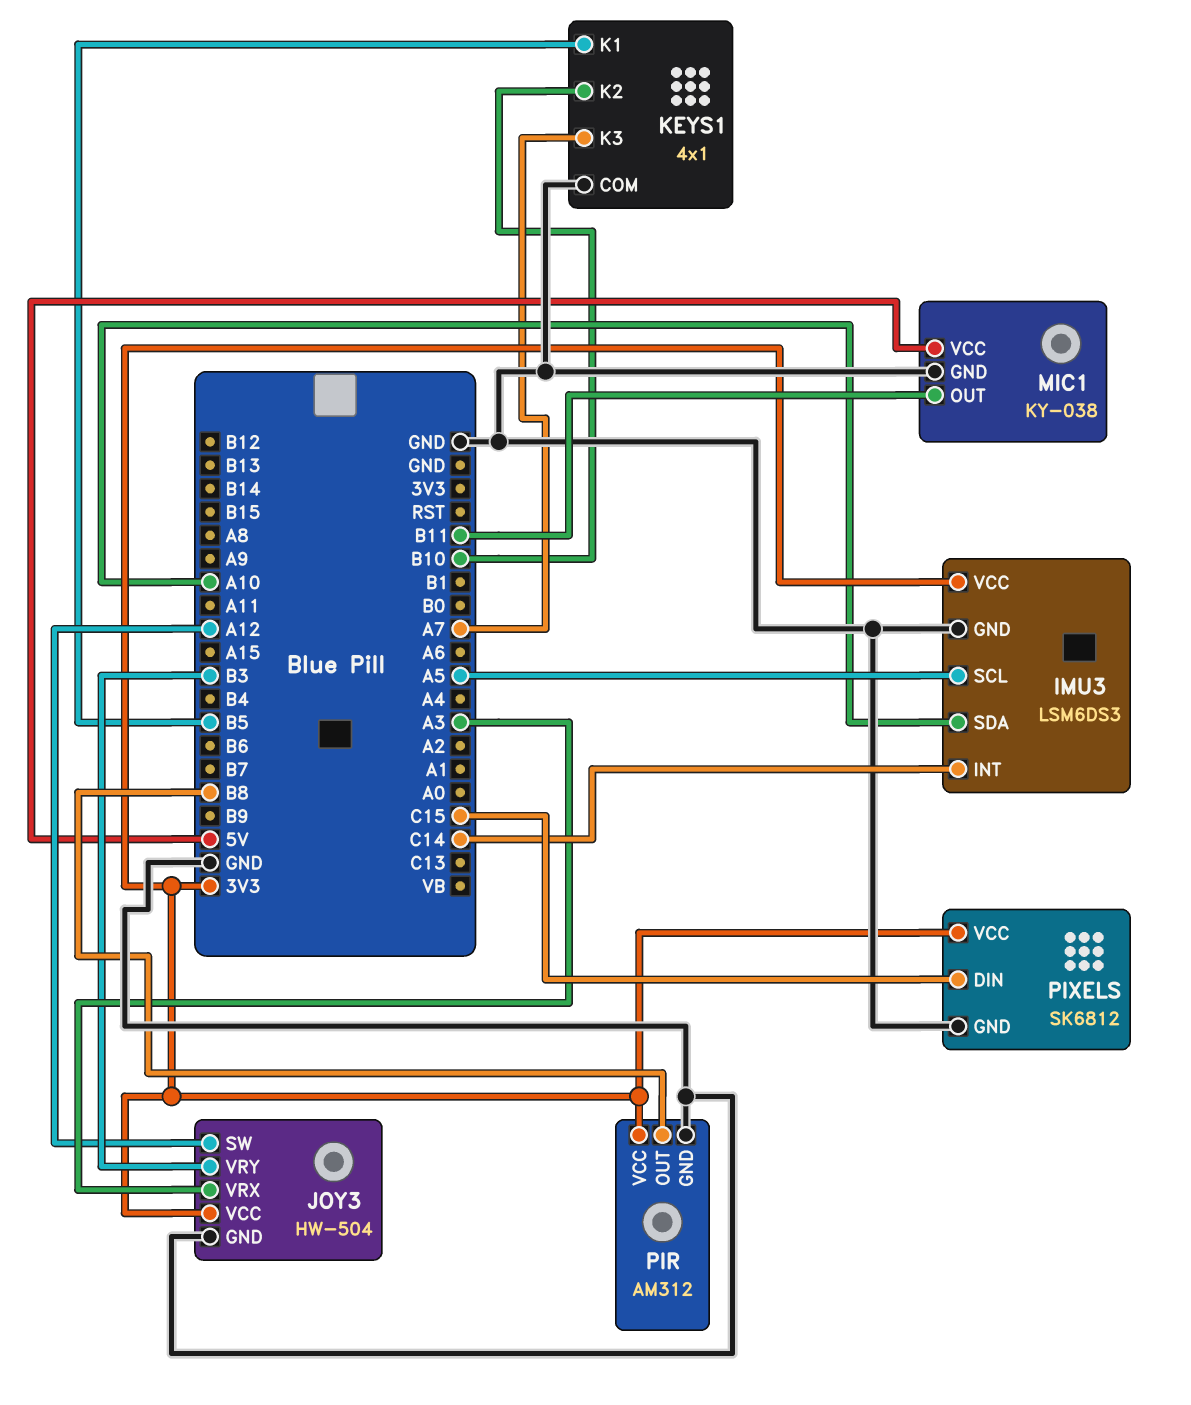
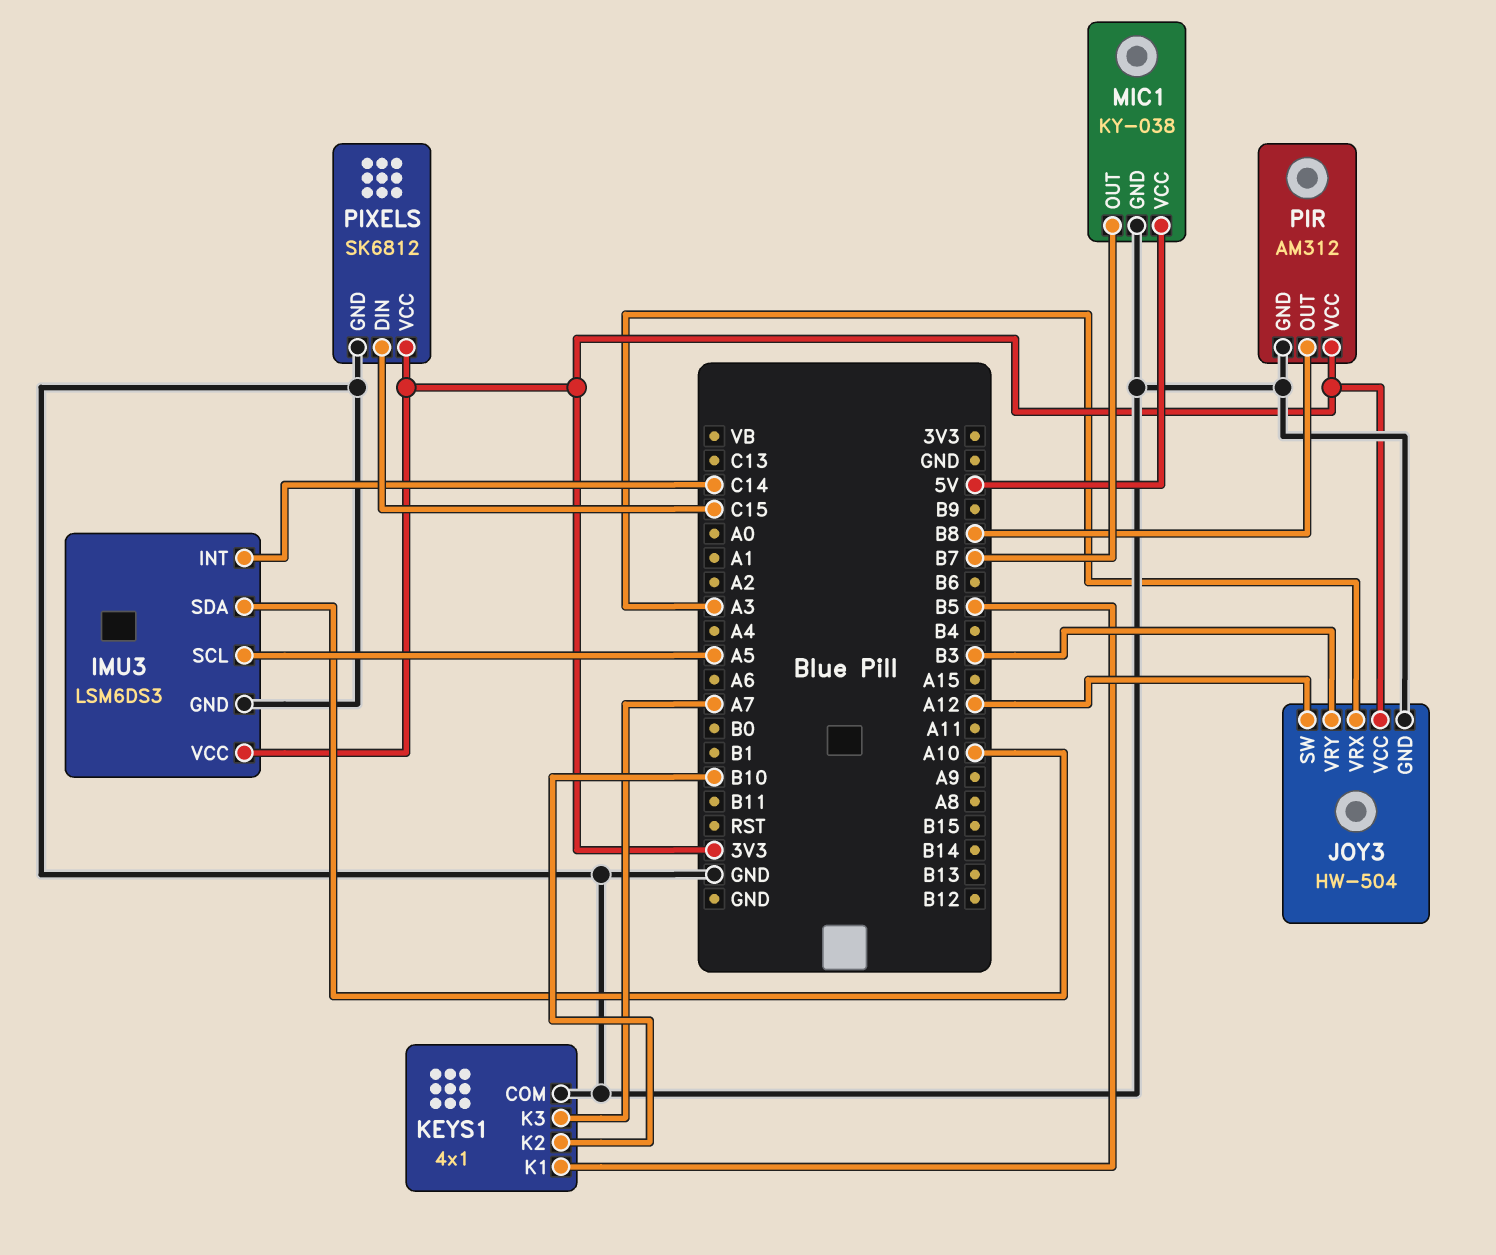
MIC1 pin OUT: B11 -> B7

